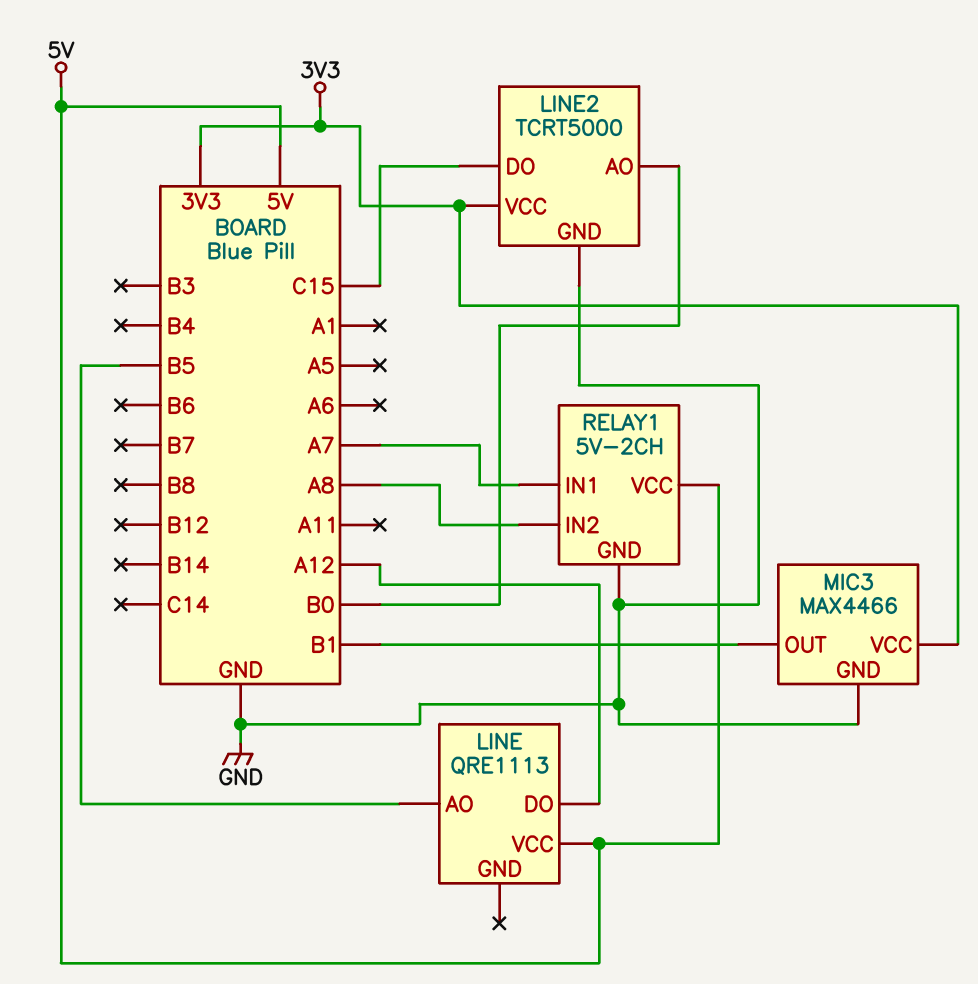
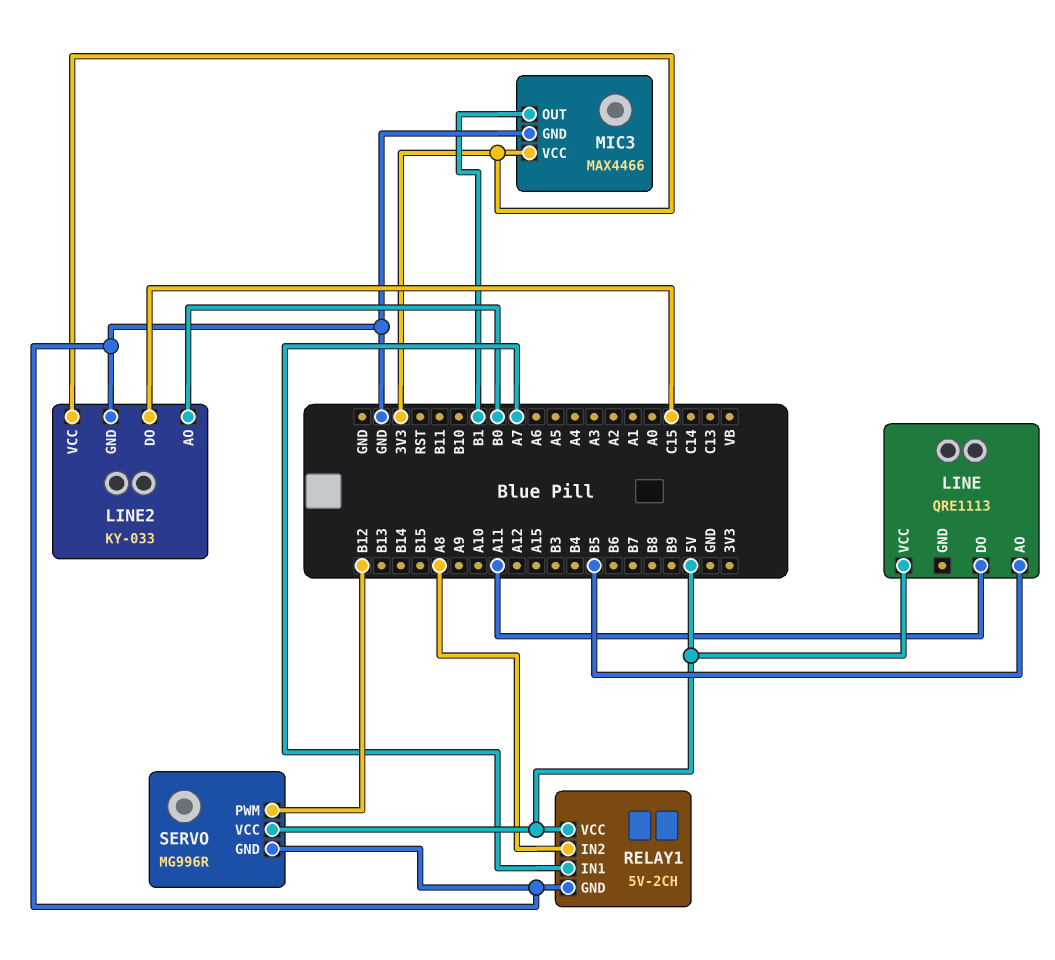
LINE pin DO: A12 -> A11
LINE2: TCRT5000 -> KY-033
SERVO: none -> MG996R
SERVO pin GND: none -> GND
SERVO pin PWM: none -> B12
SERVO pin VCC: none -> 5V

